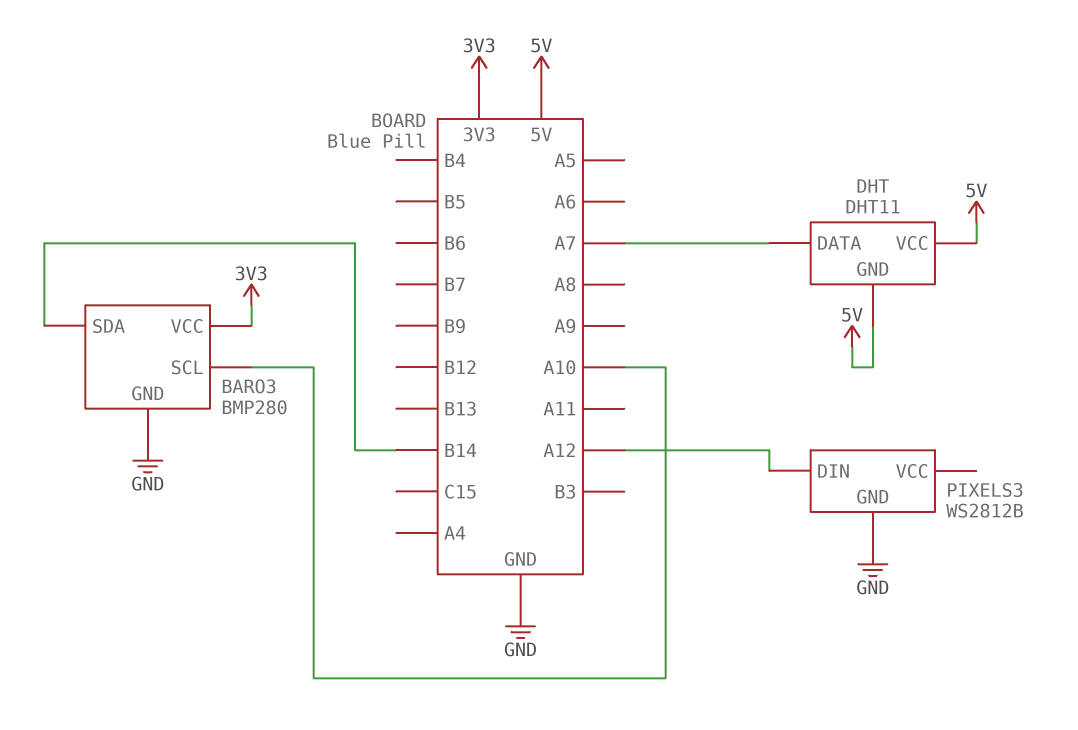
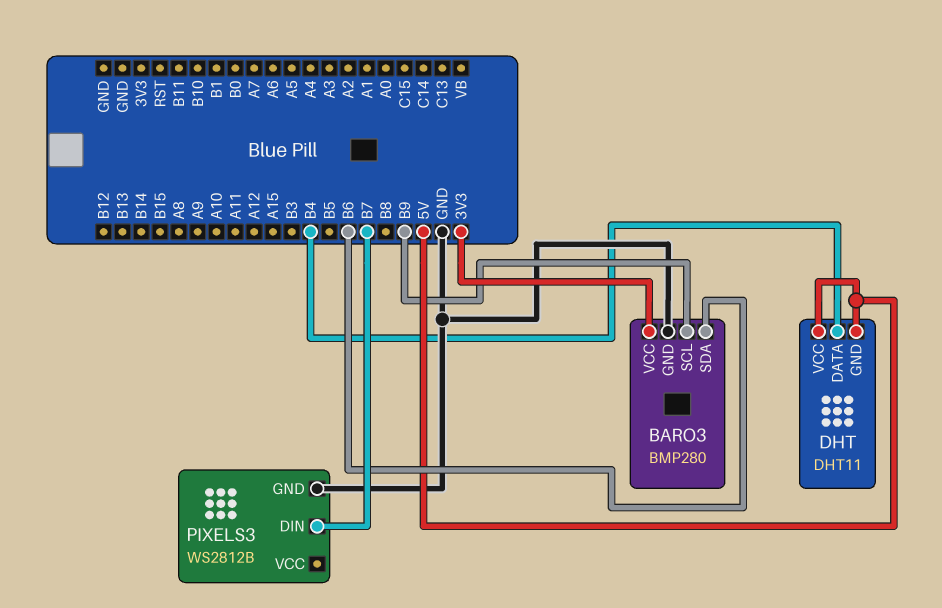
BARO3 pin SCL: A10 -> B9
BARO3 pin SDA: B14 -> B6
DHT pin DATA: A7 -> B4
PIXELS3 pin DIN: A12 -> B7

